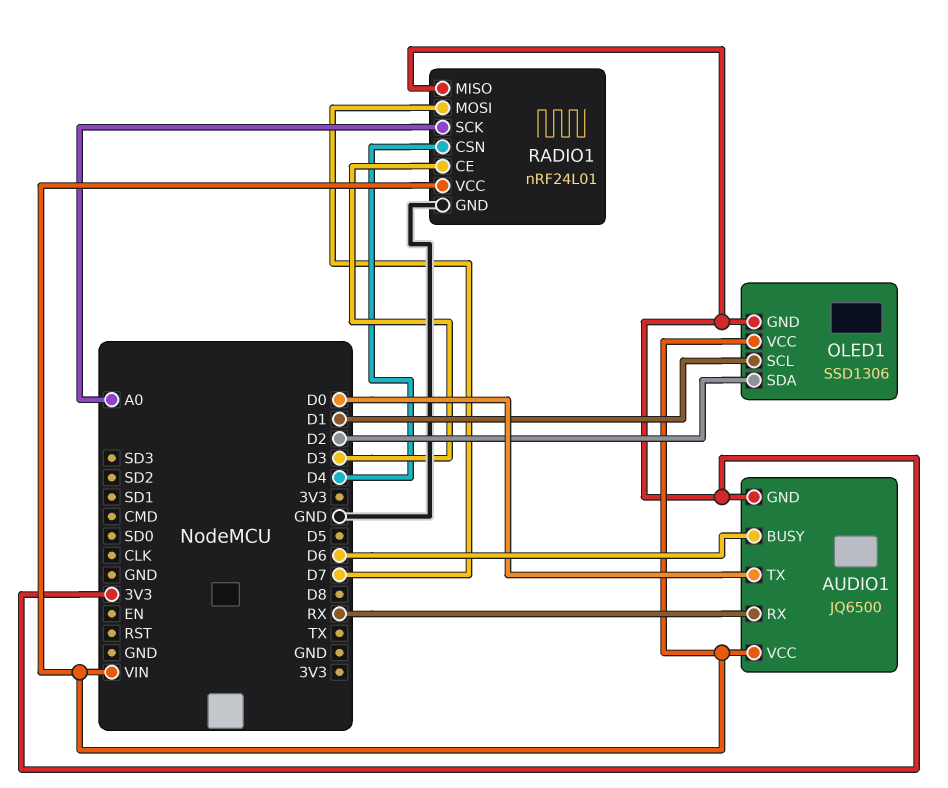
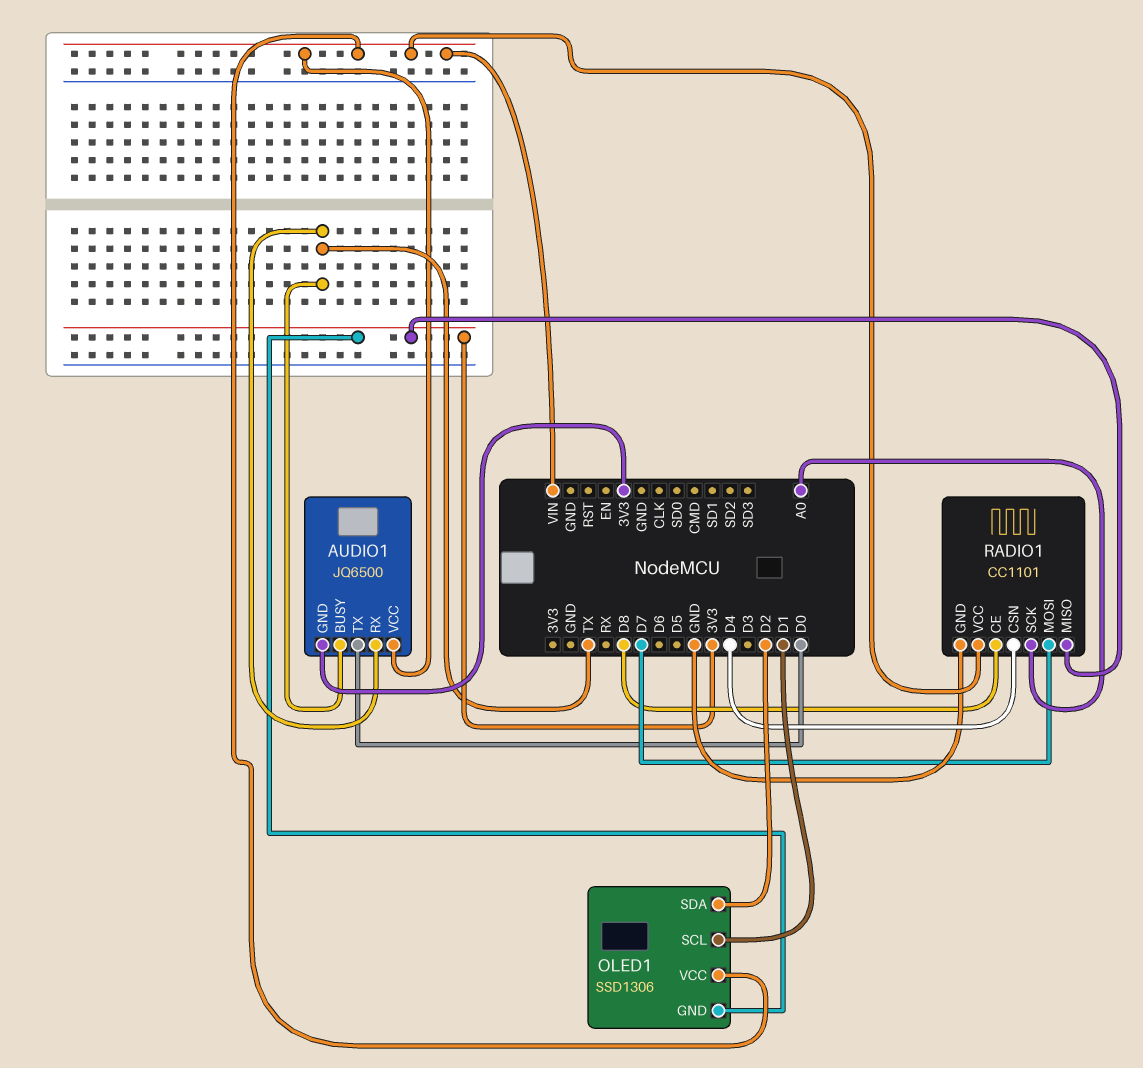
AUDIO1 pin BUSY: D6 -> TX
AUDIO1 pin RX: RX -> TX
RADIO1: nRF24L01 -> CC1101
RADIO1 pin CE: D3 -> D8

